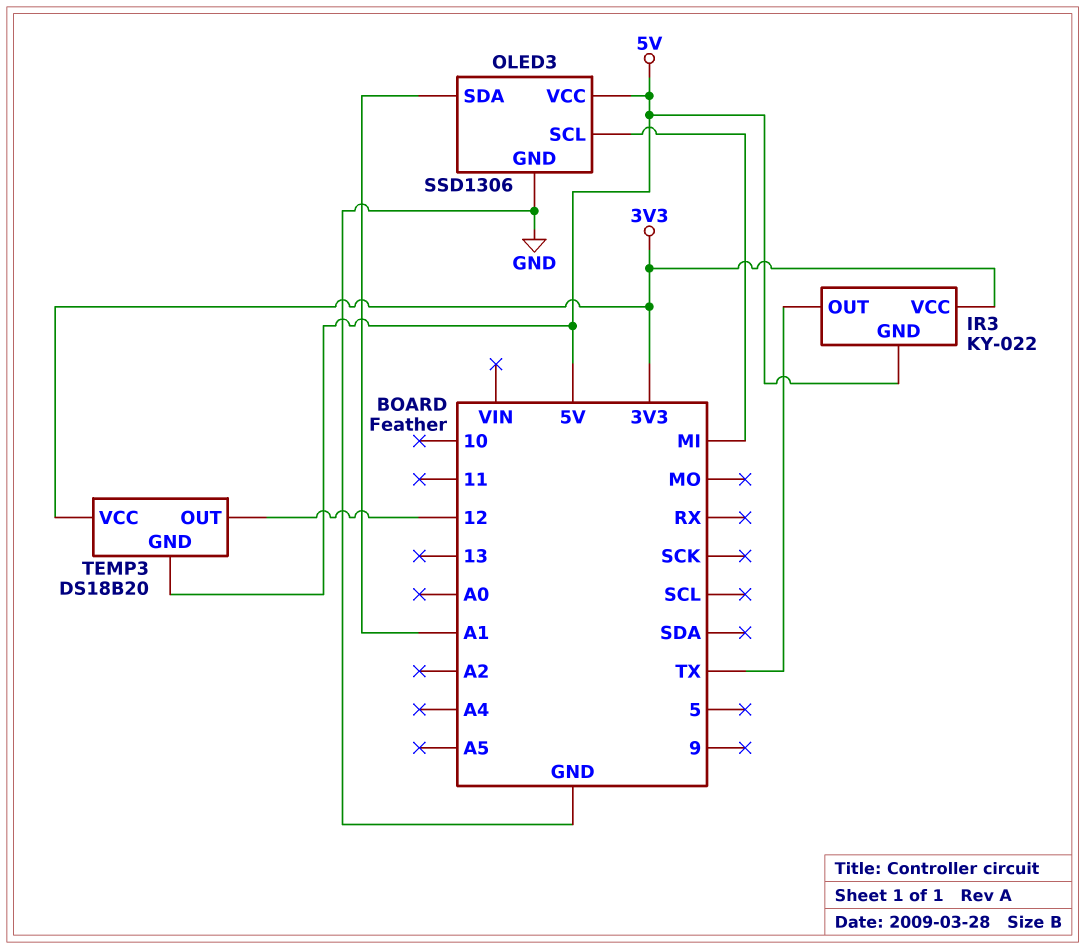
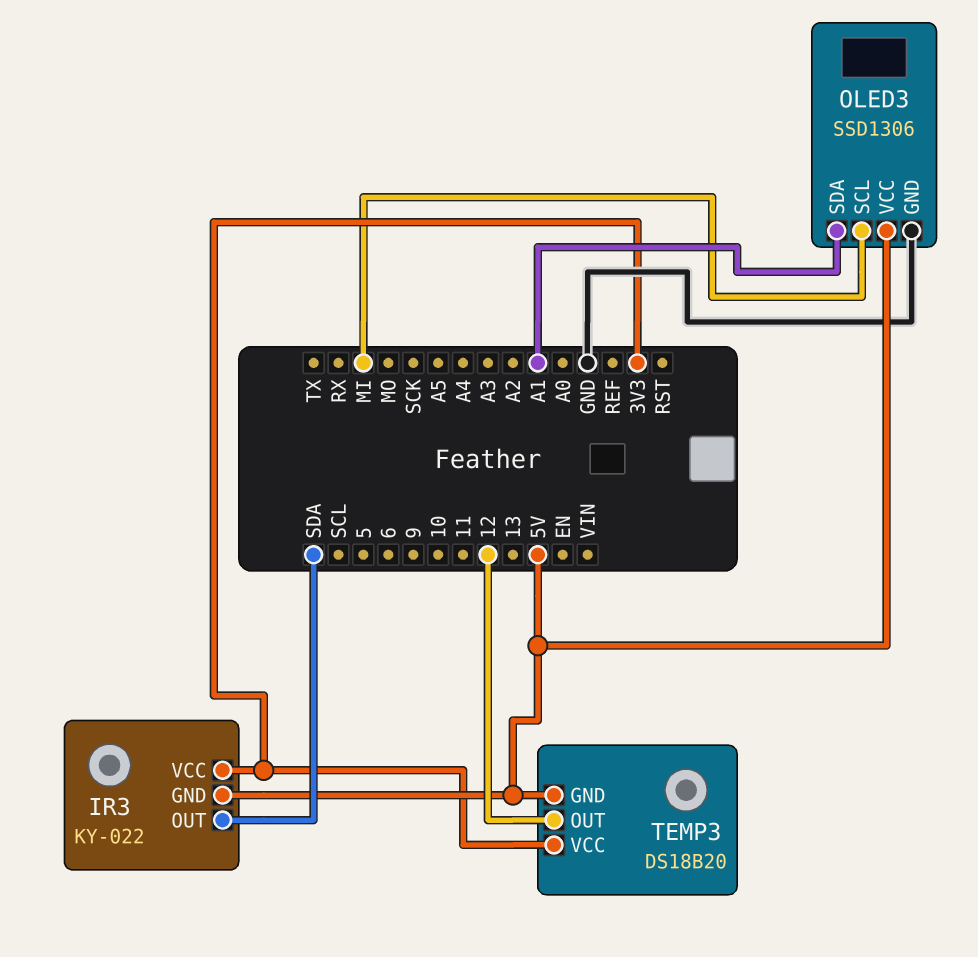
IR3 pin OUT: TX -> SDA

